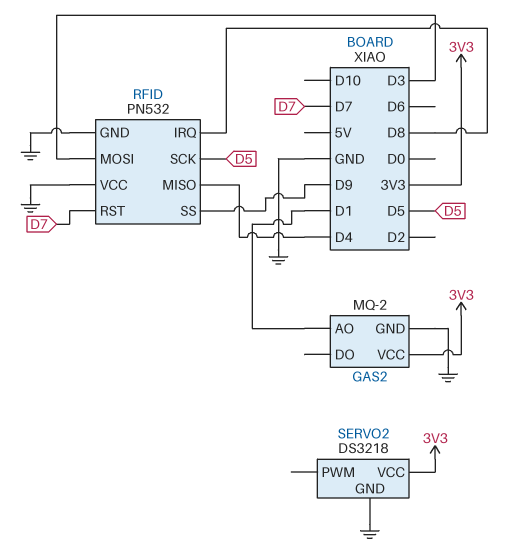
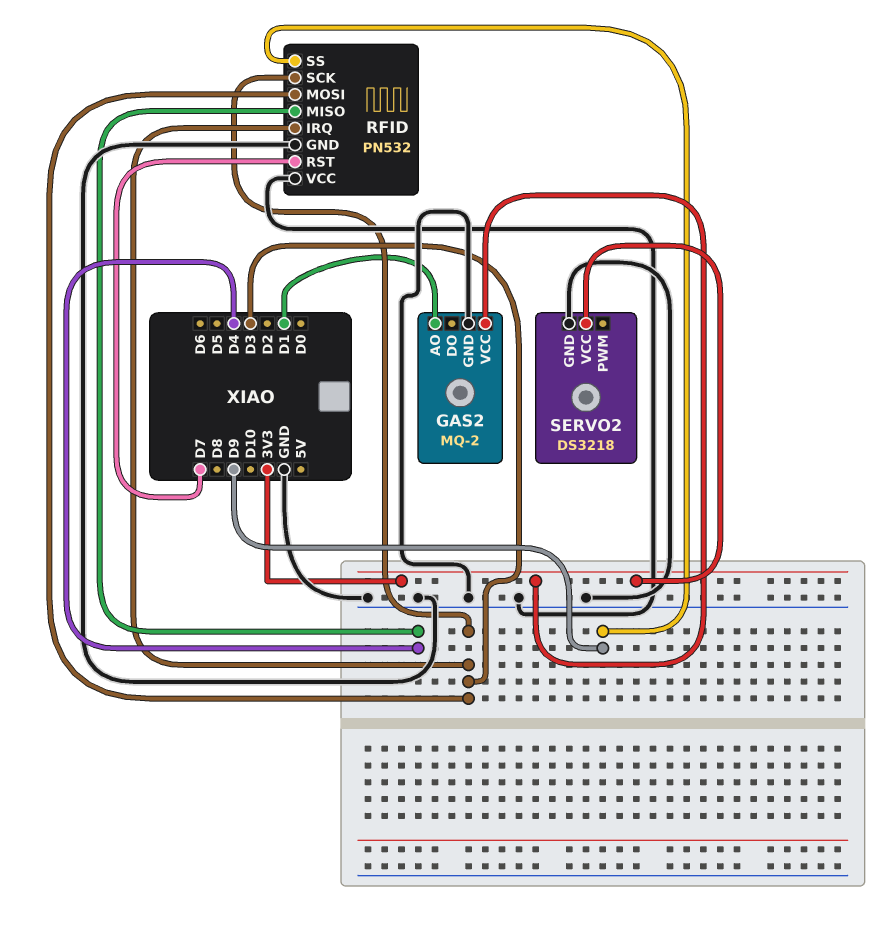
RFID pin IRQ: D8 -> D3
RFID pin SCK: D5 -> D3

